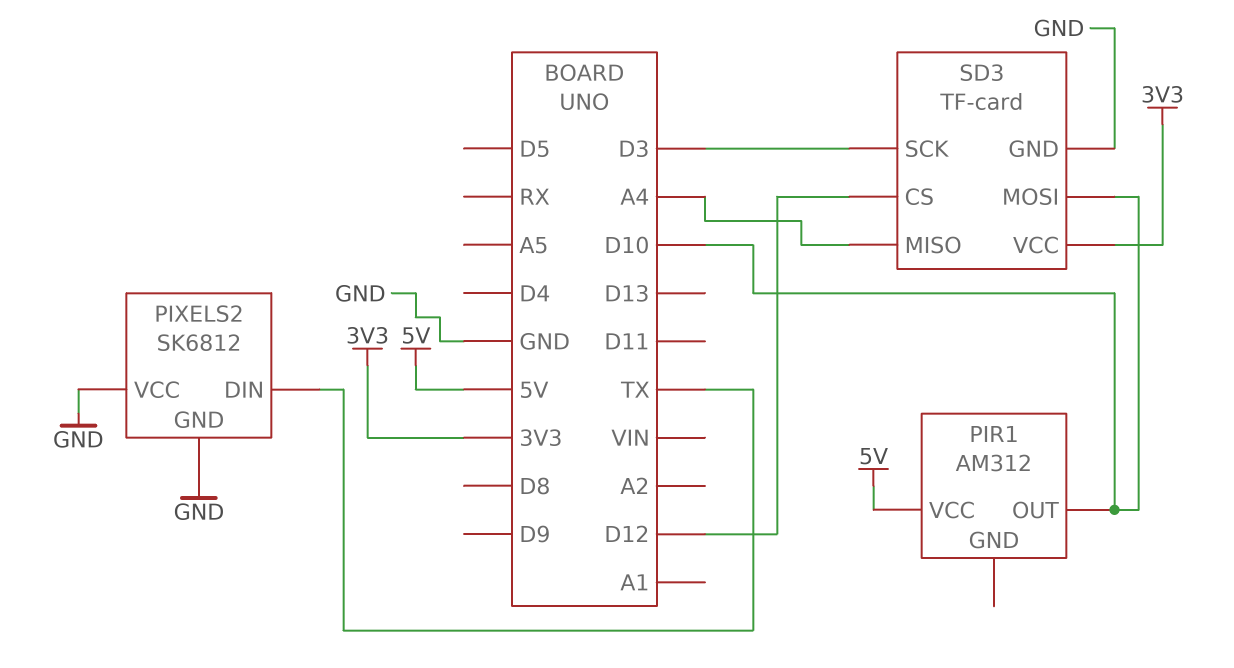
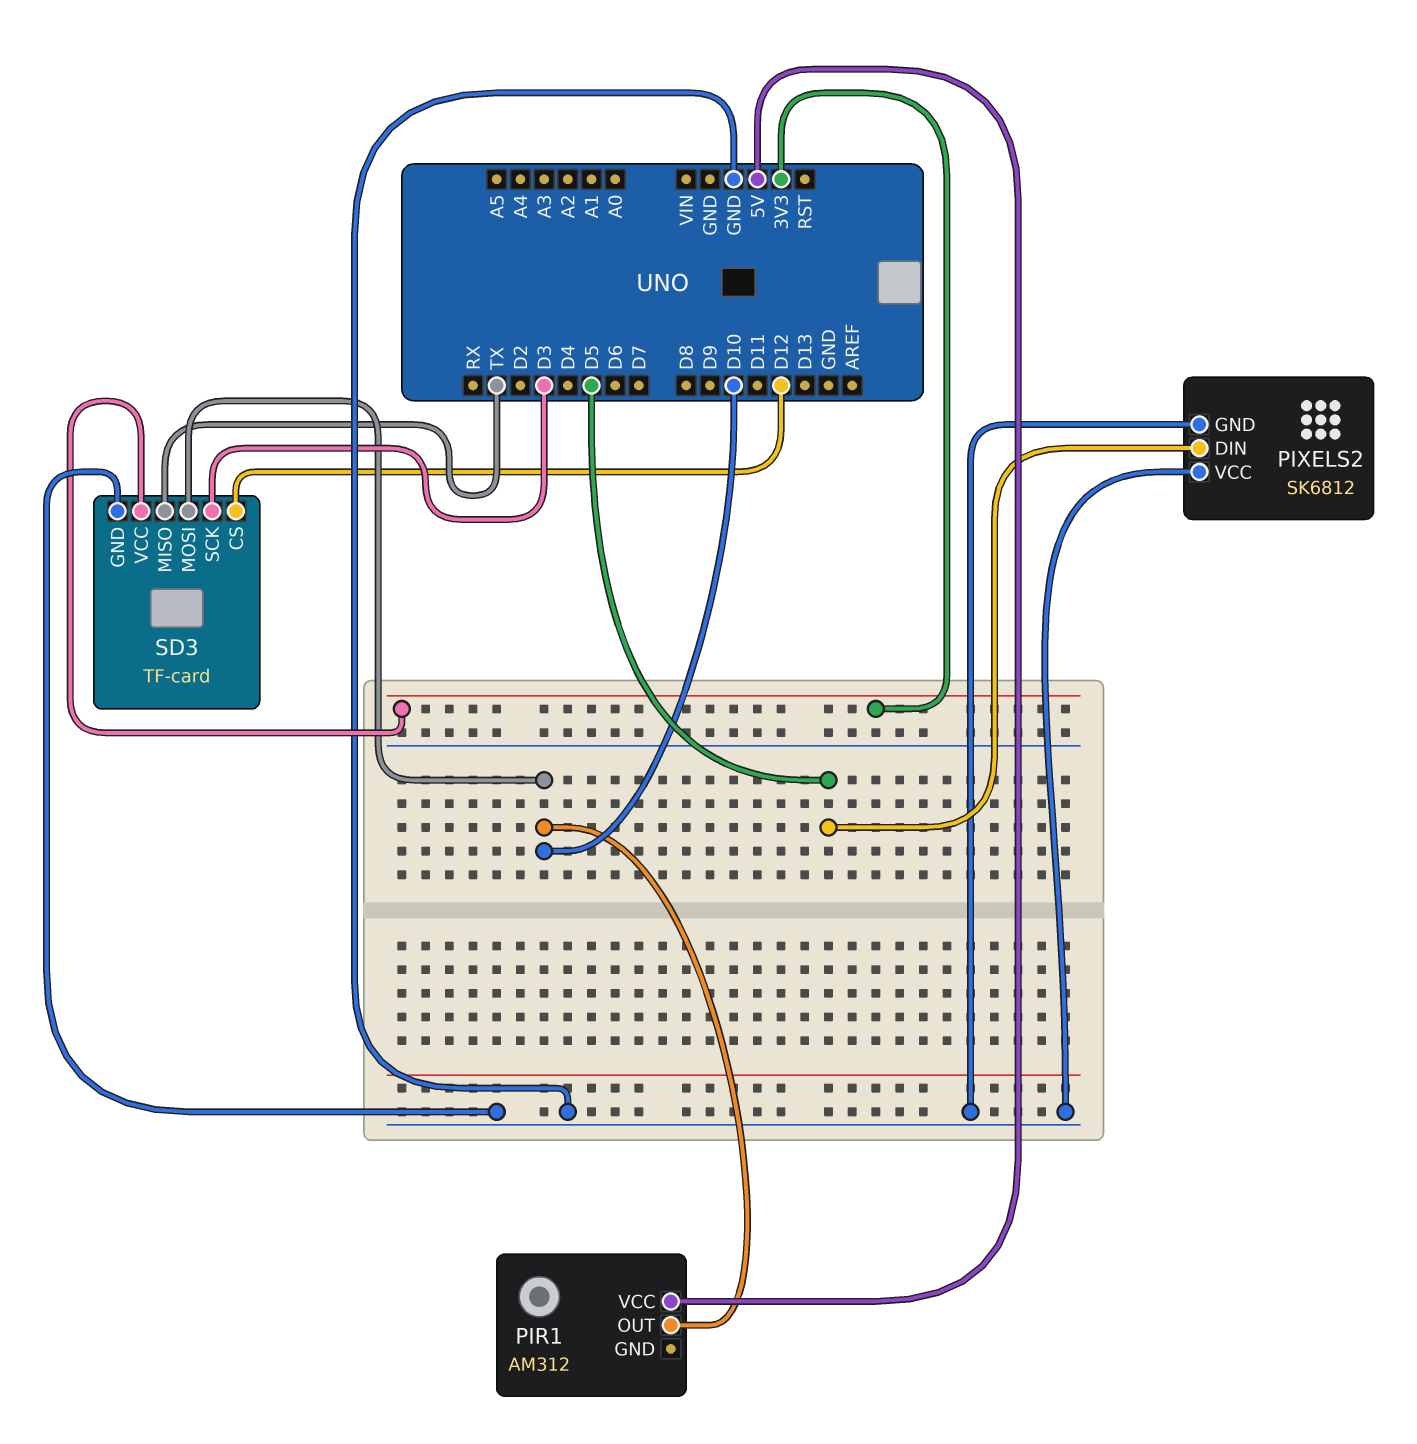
PIXELS2 pin DIN: TX -> D5
SD3 pin MISO: A4 -> TX

